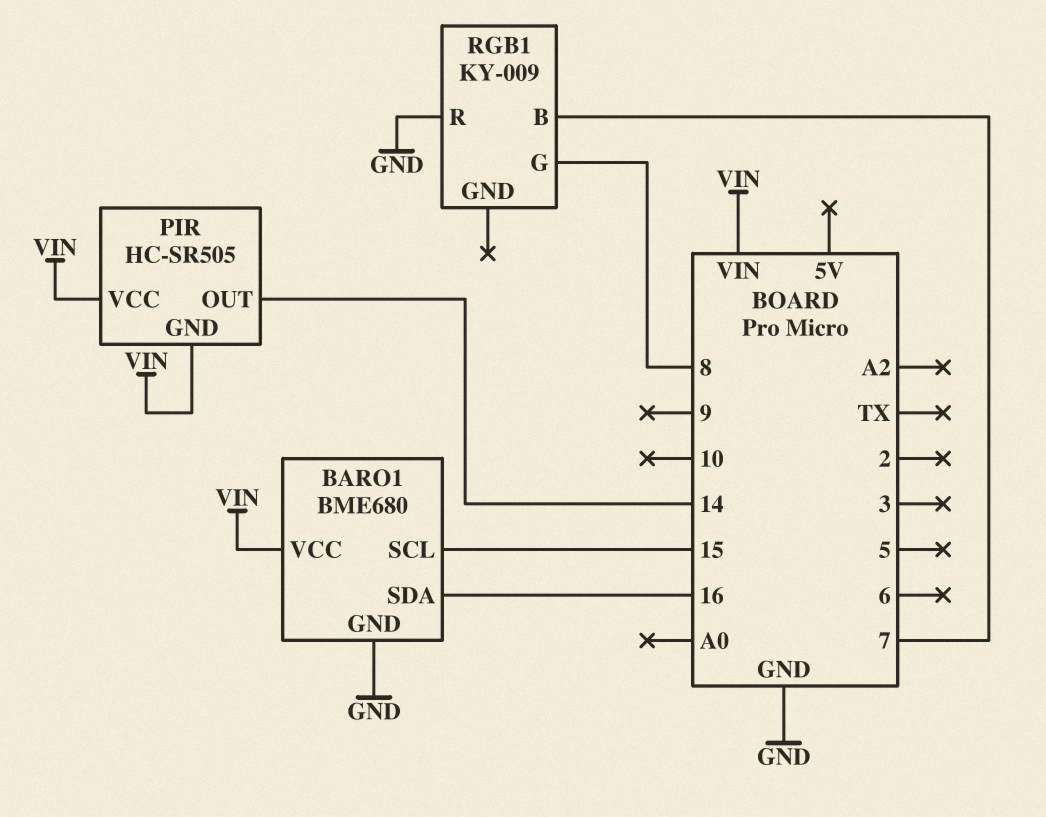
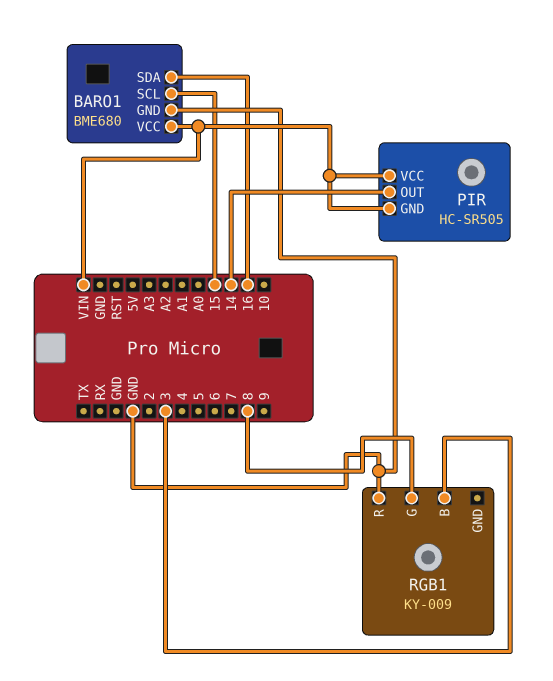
RGB1 pin B: 7 -> 3

